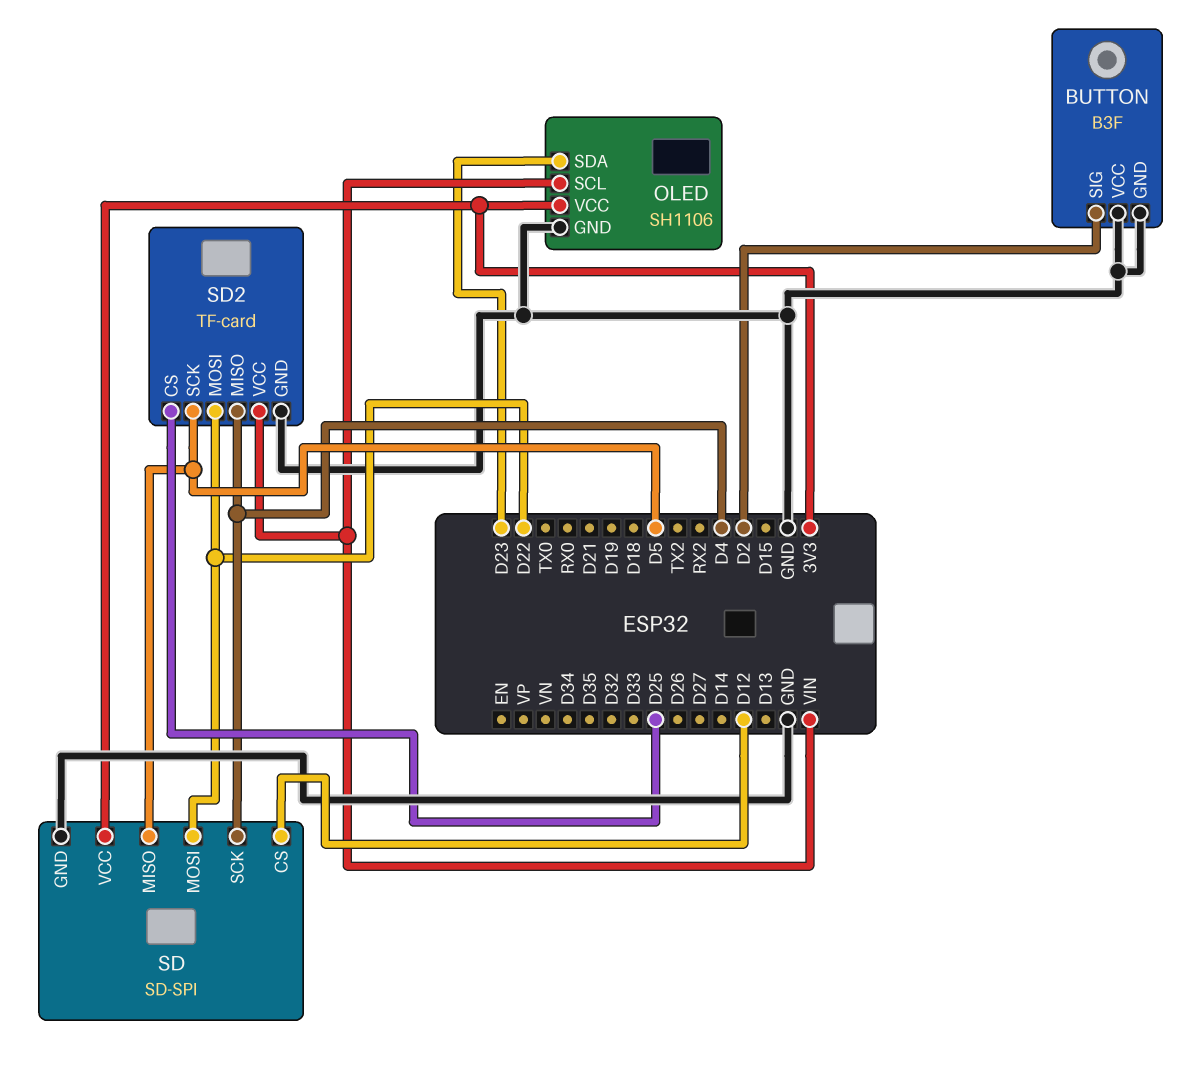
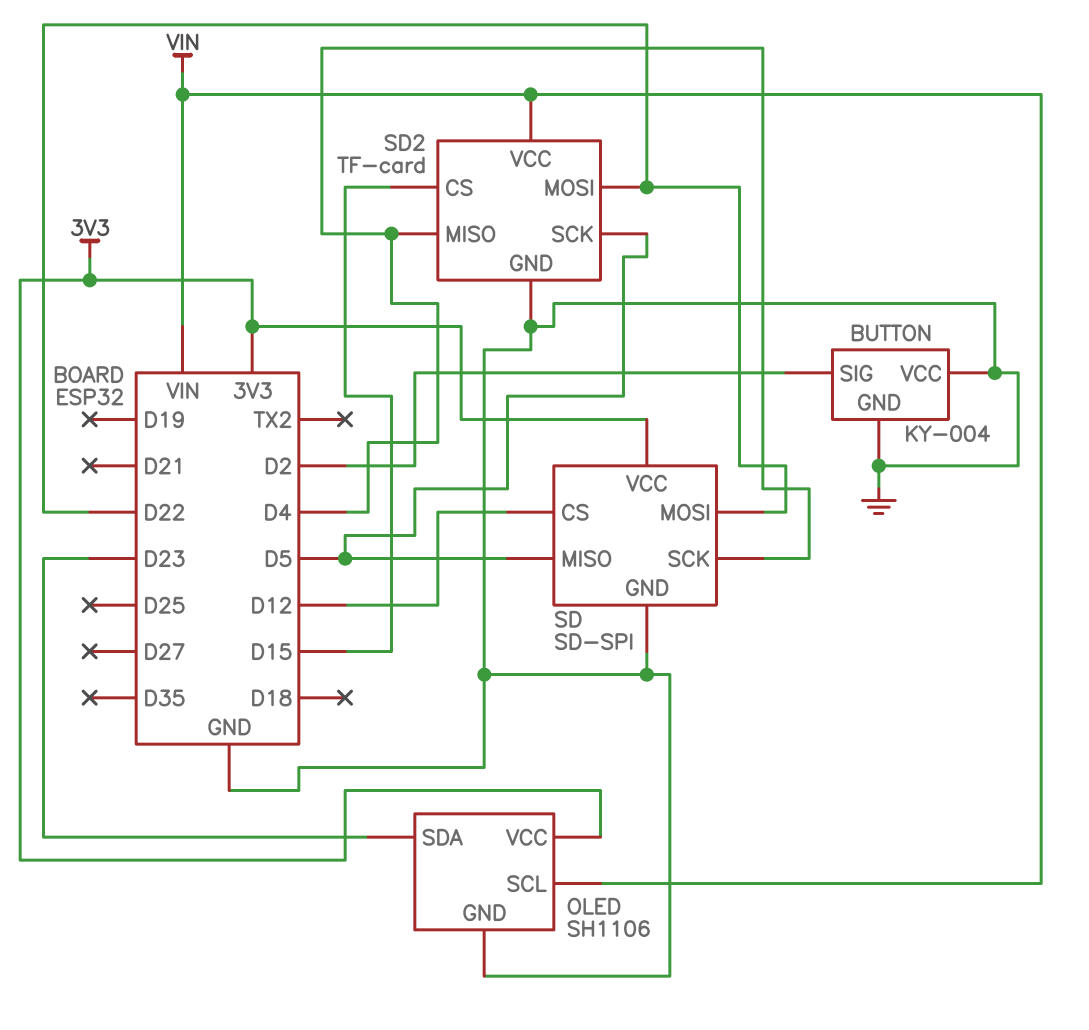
BUTTON: B3F -> KY-004
SD2 pin CS: D25 -> D15

